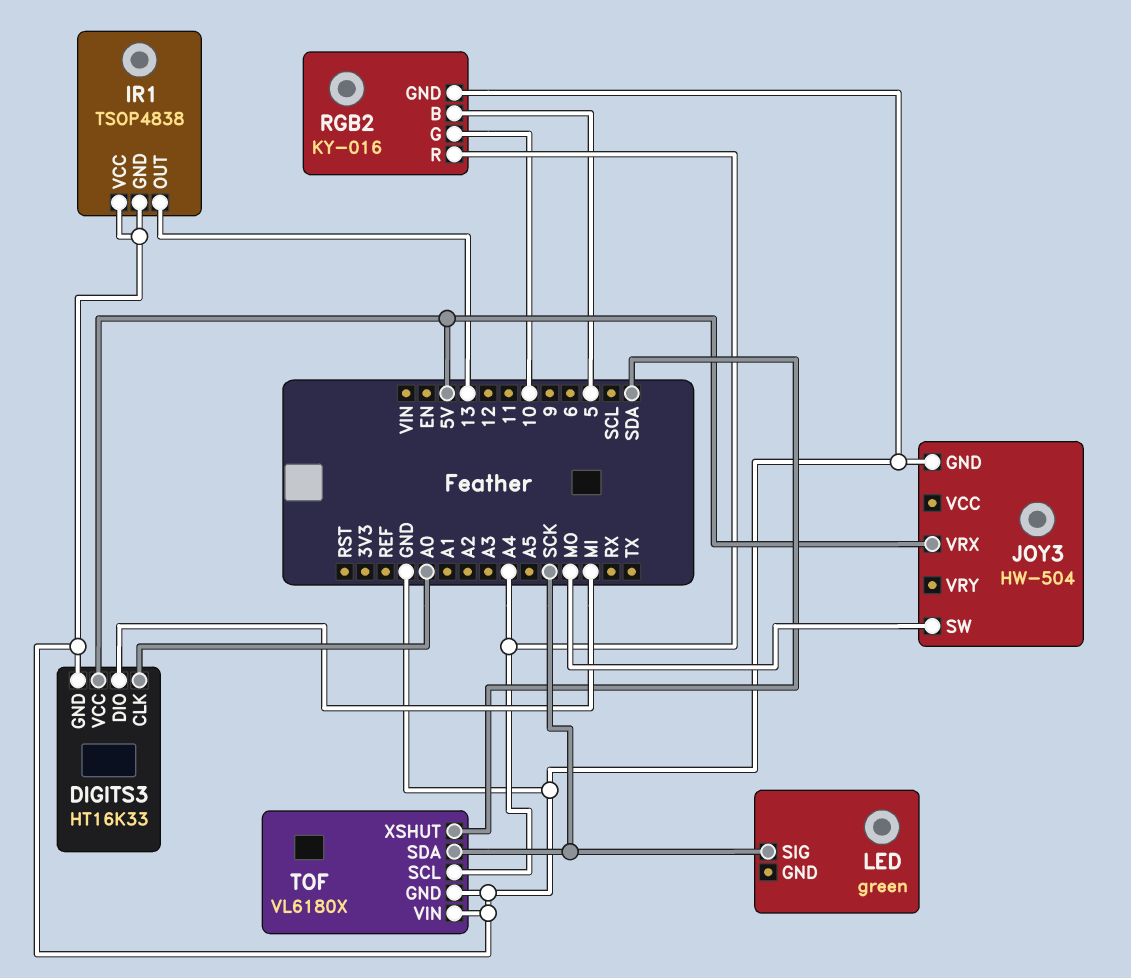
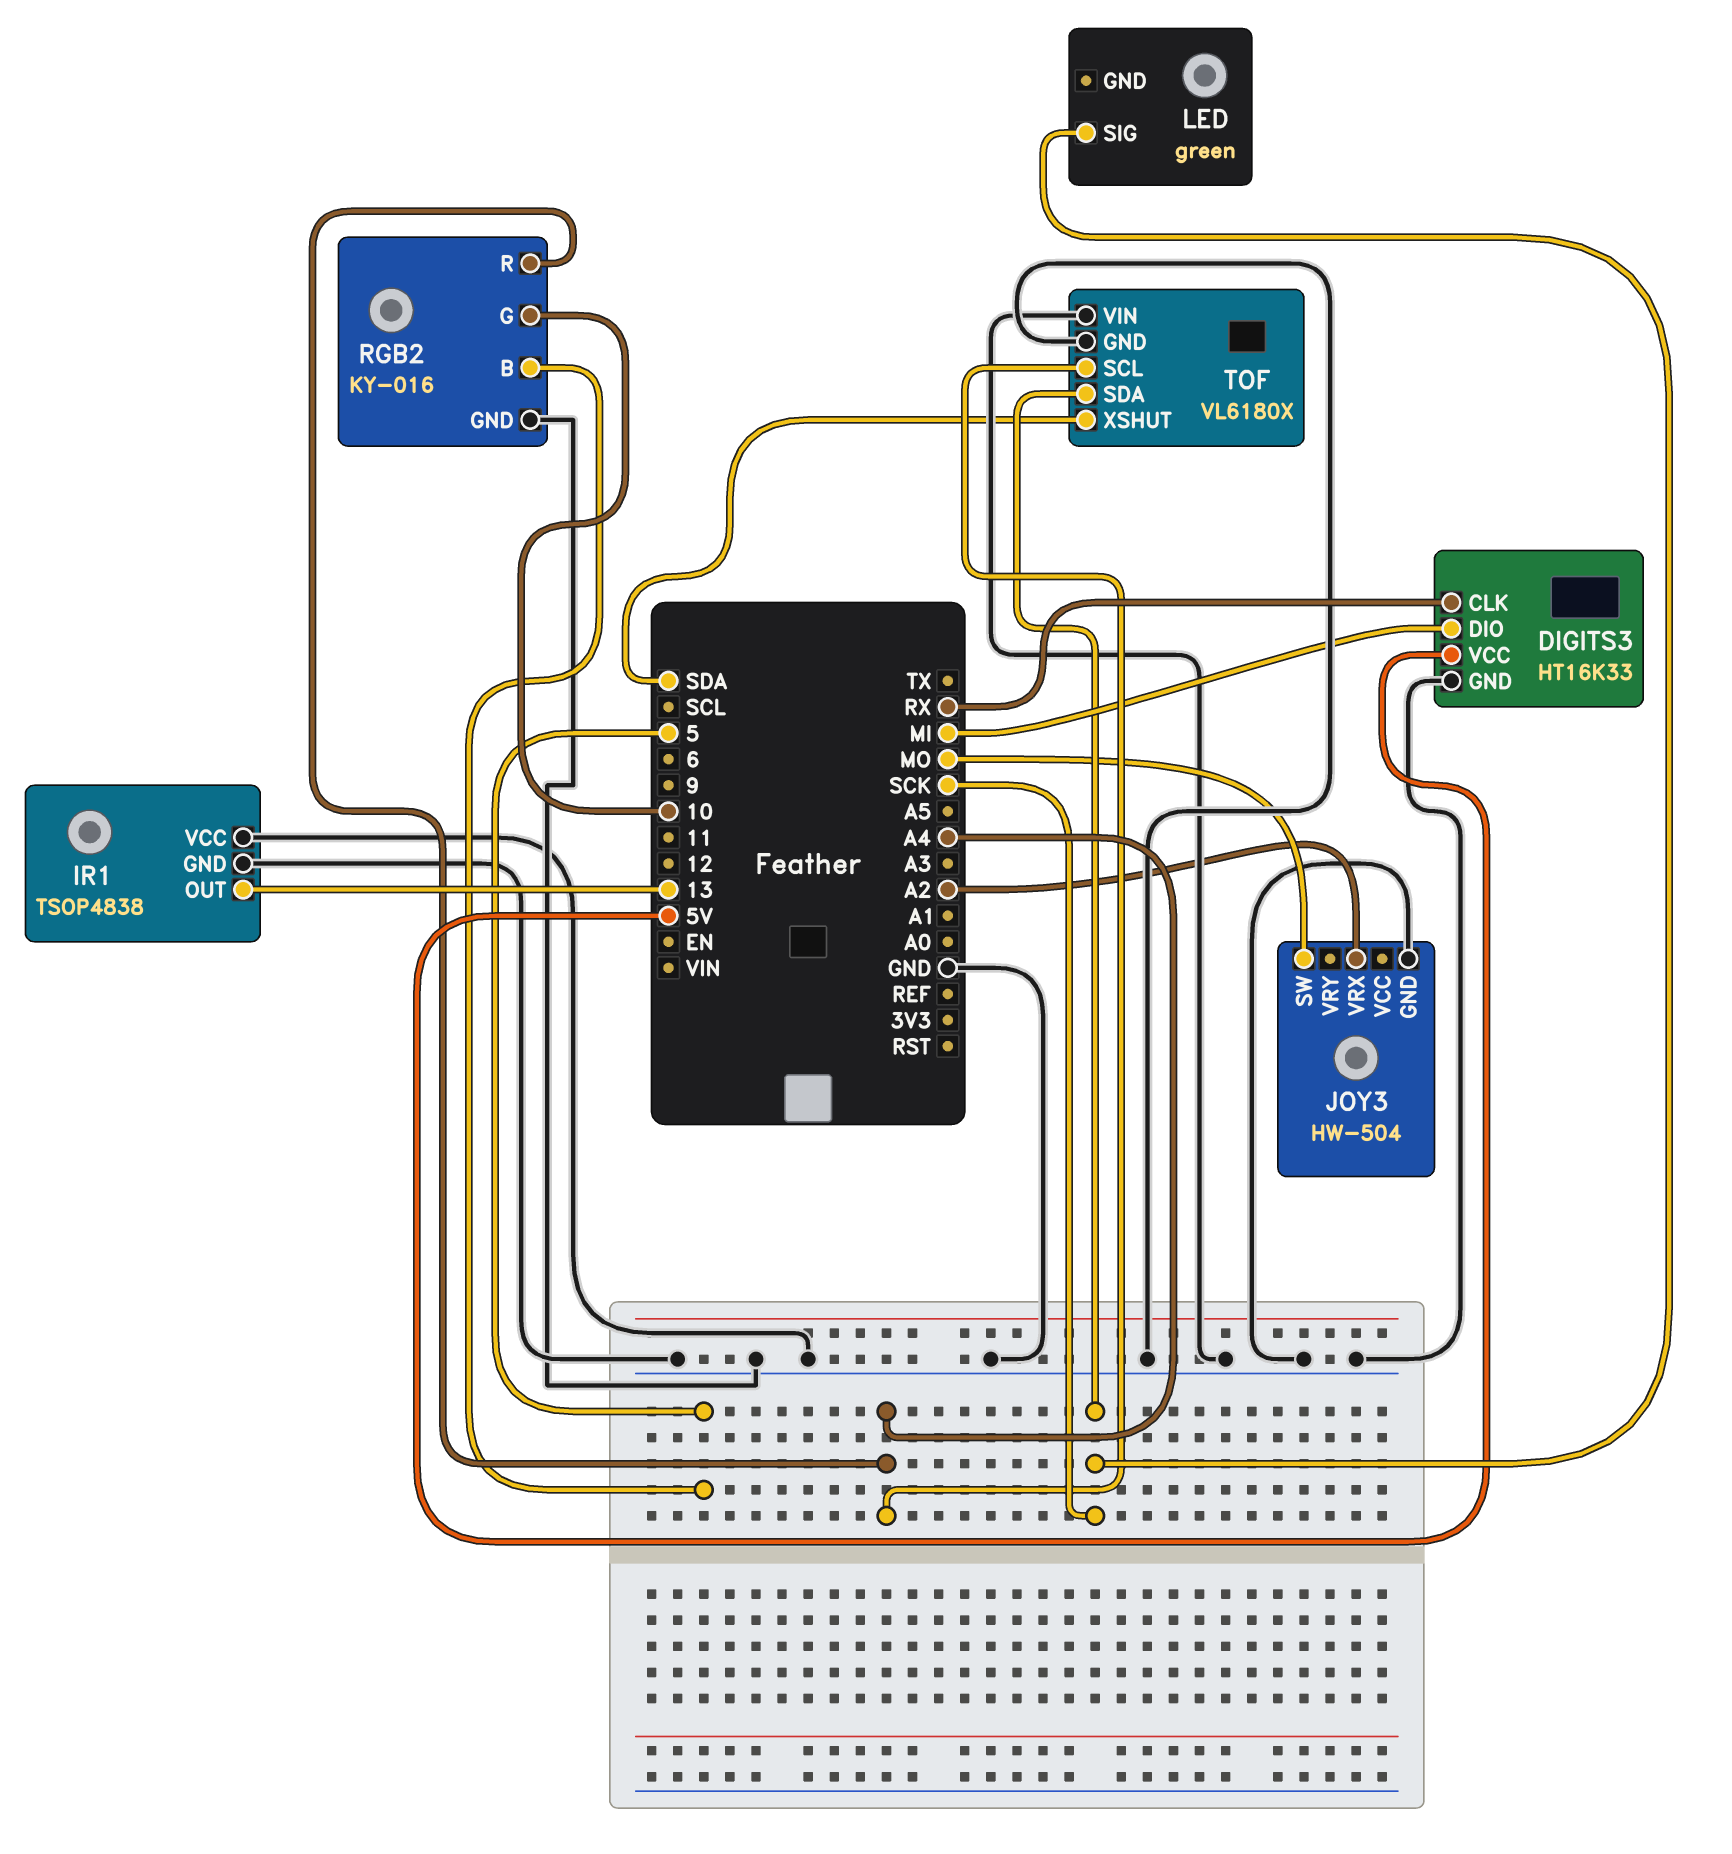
DIGITS3 pin CLK: A0 -> RX
JOY3 pin VRX: 5V -> A2

